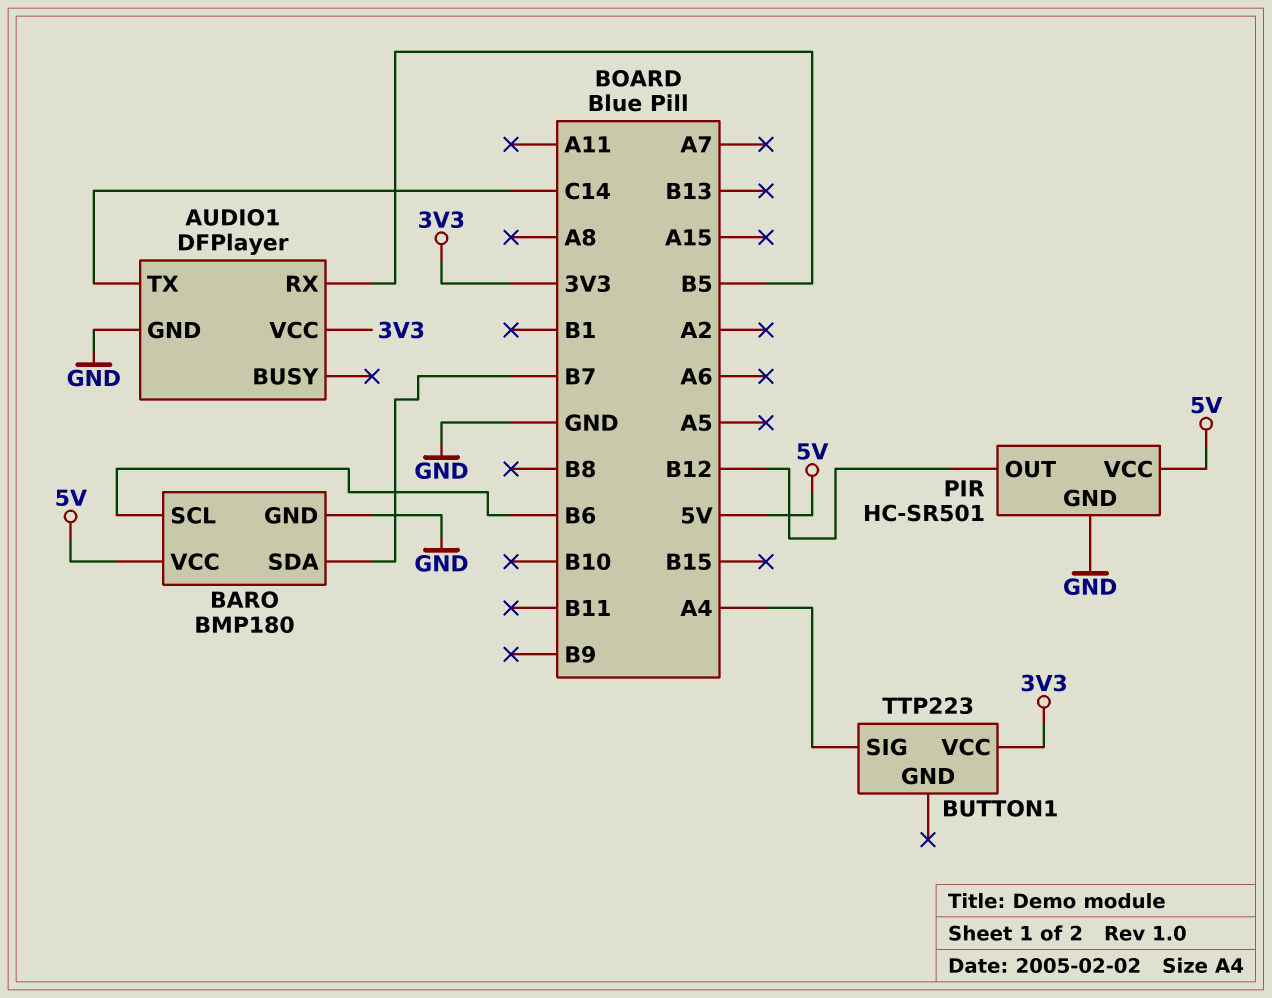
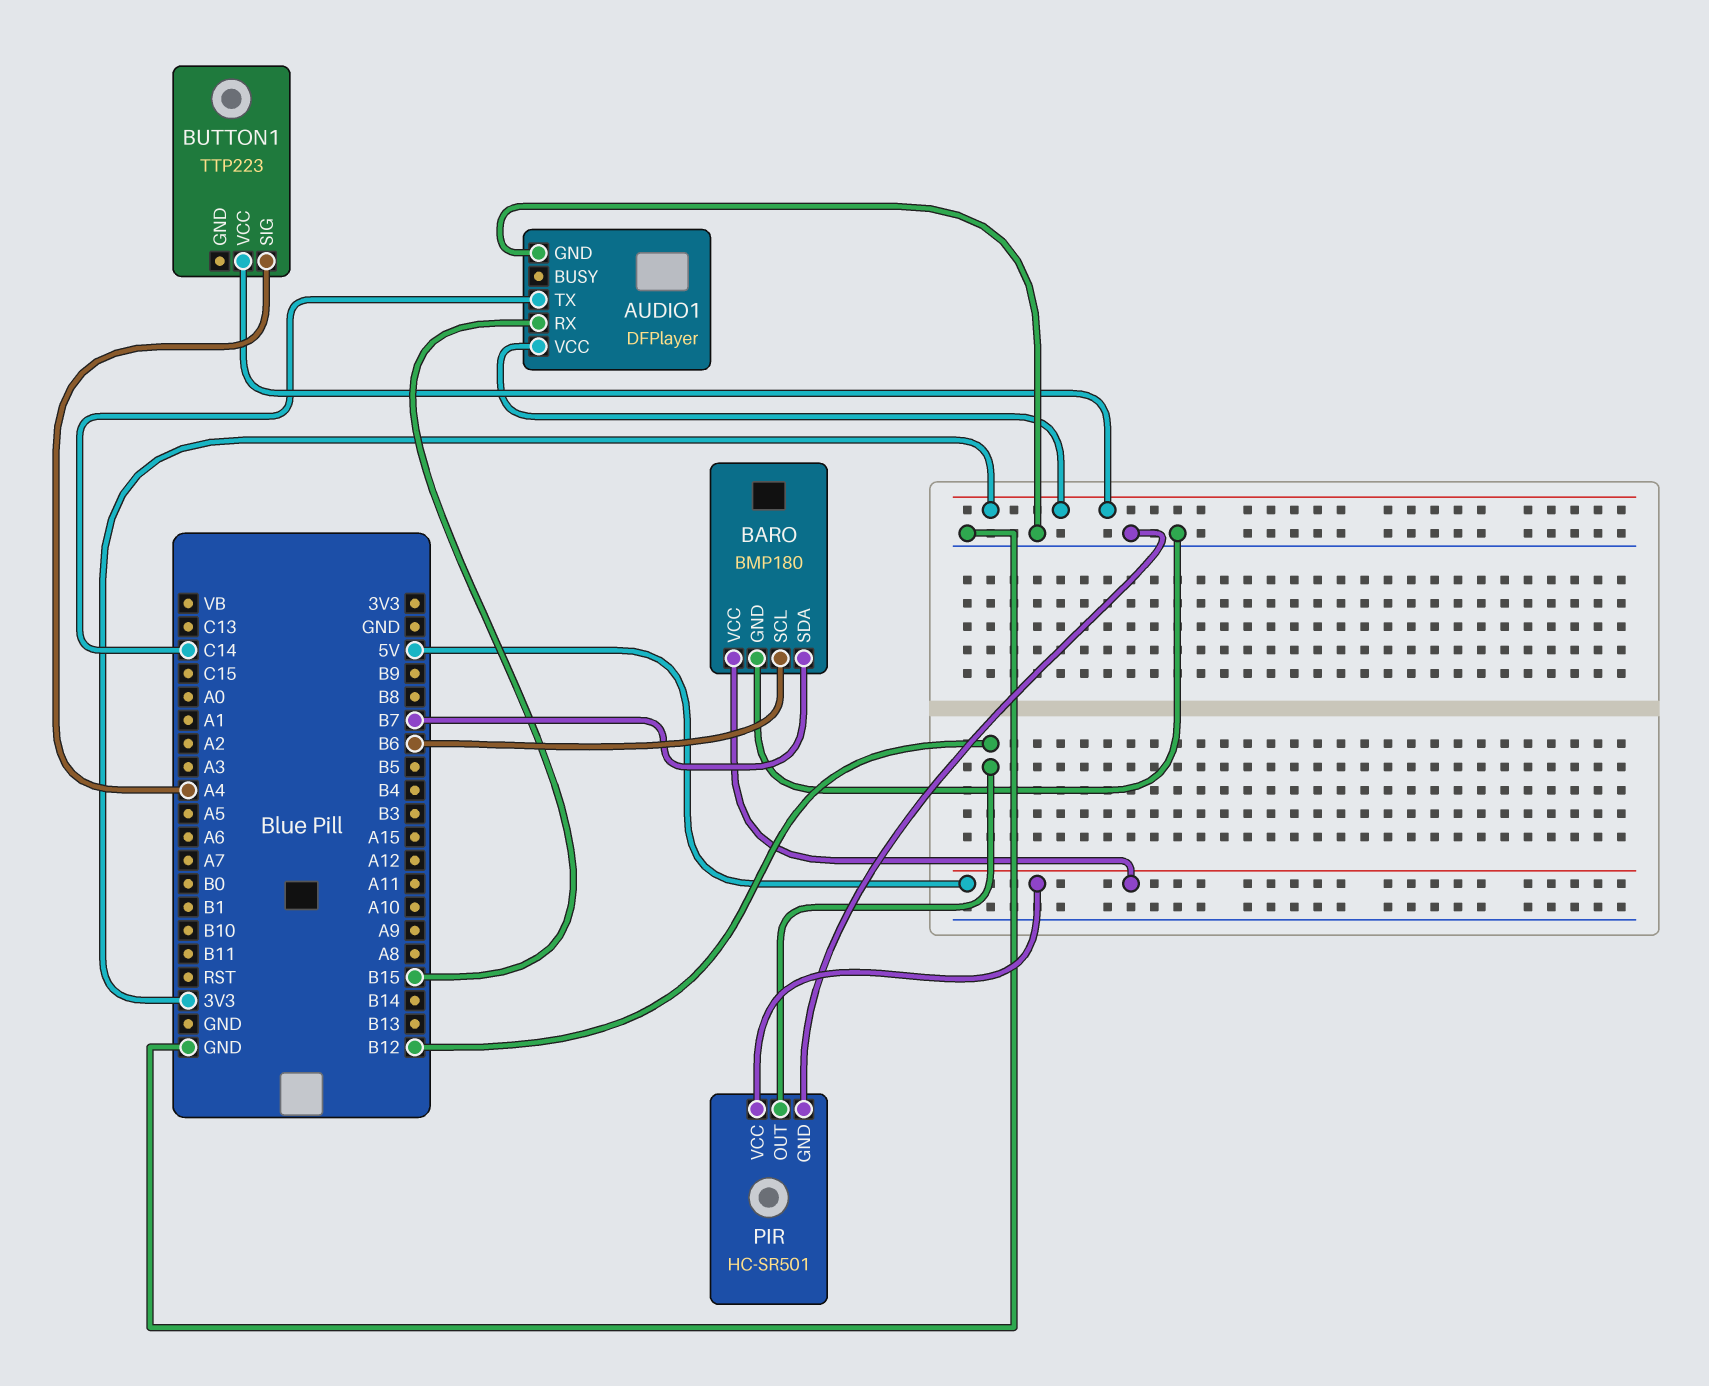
AUDIO1 pin RX: B5 -> B15

